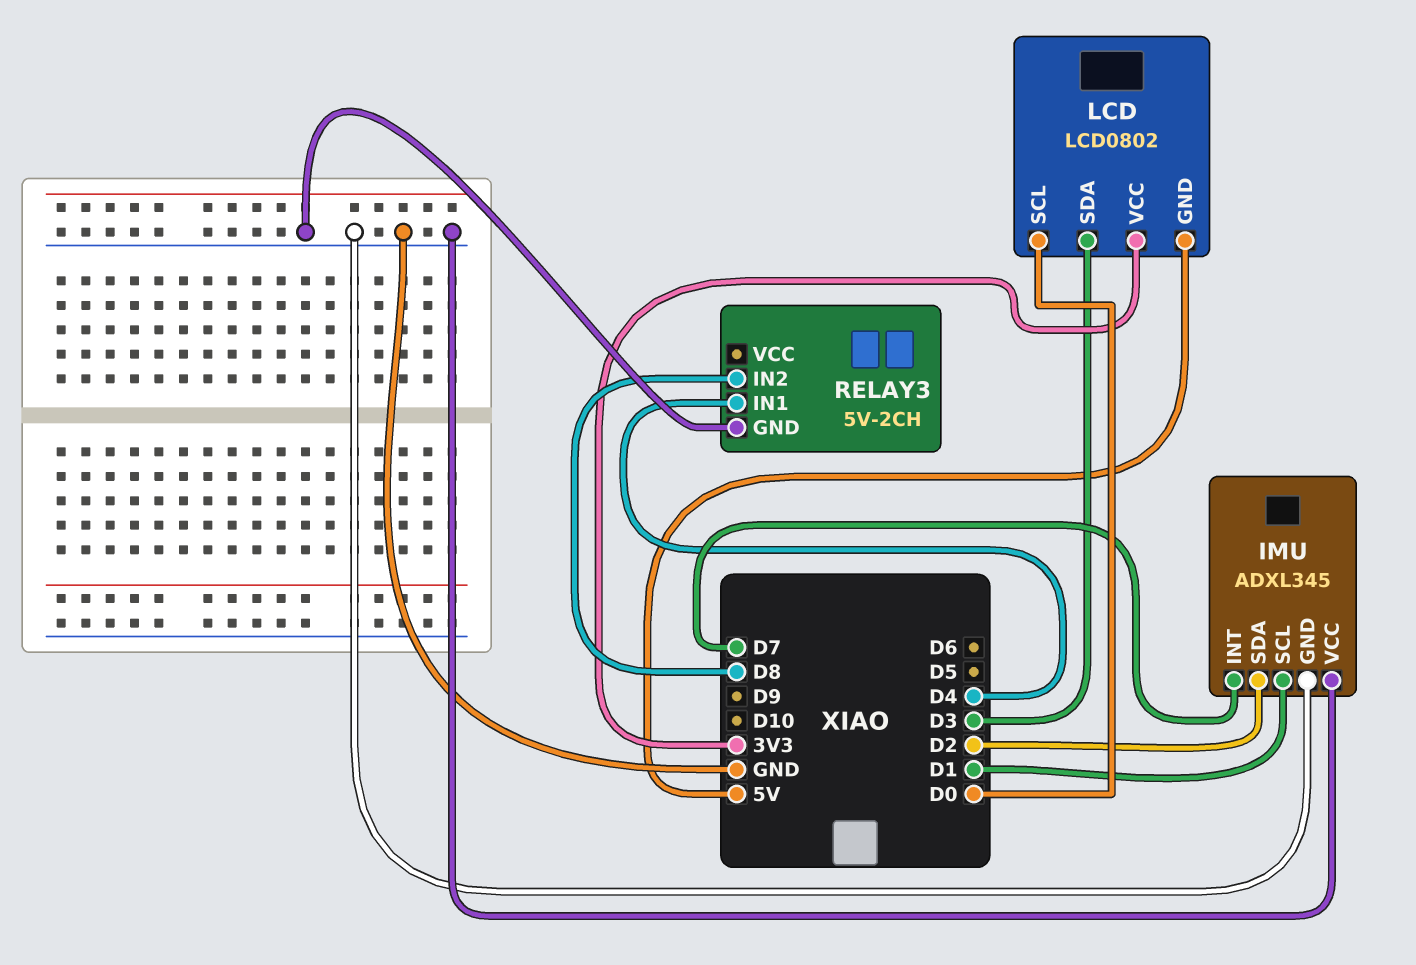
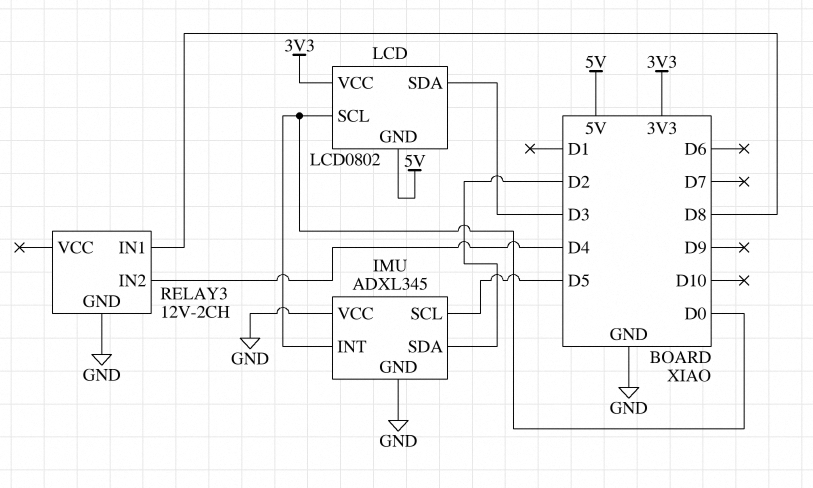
IMU pin INT: D7 -> D0
IMU pin SCL: D1 -> D5
RELAY3: 5V-2CH -> 12V-2CH
RELAY3 pin IN1: D4 -> D8
RELAY3 pin IN2: D8 -> D4

